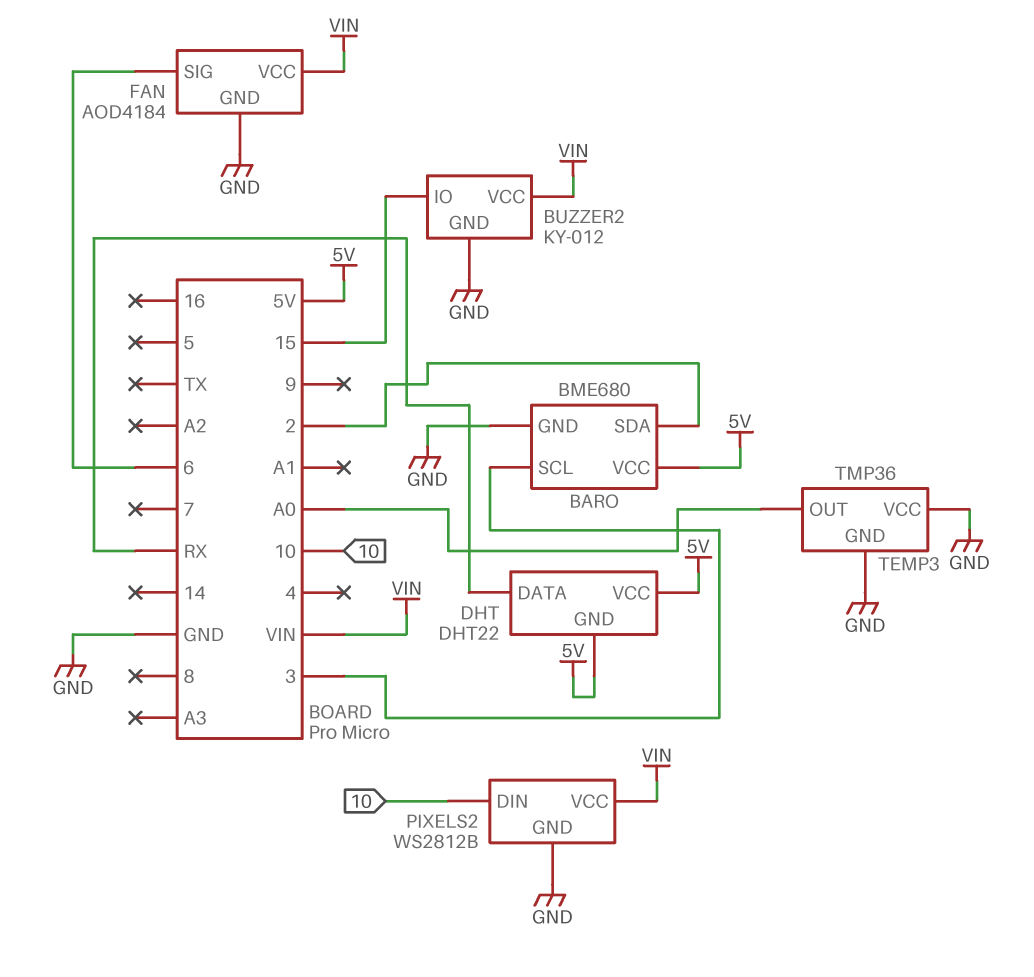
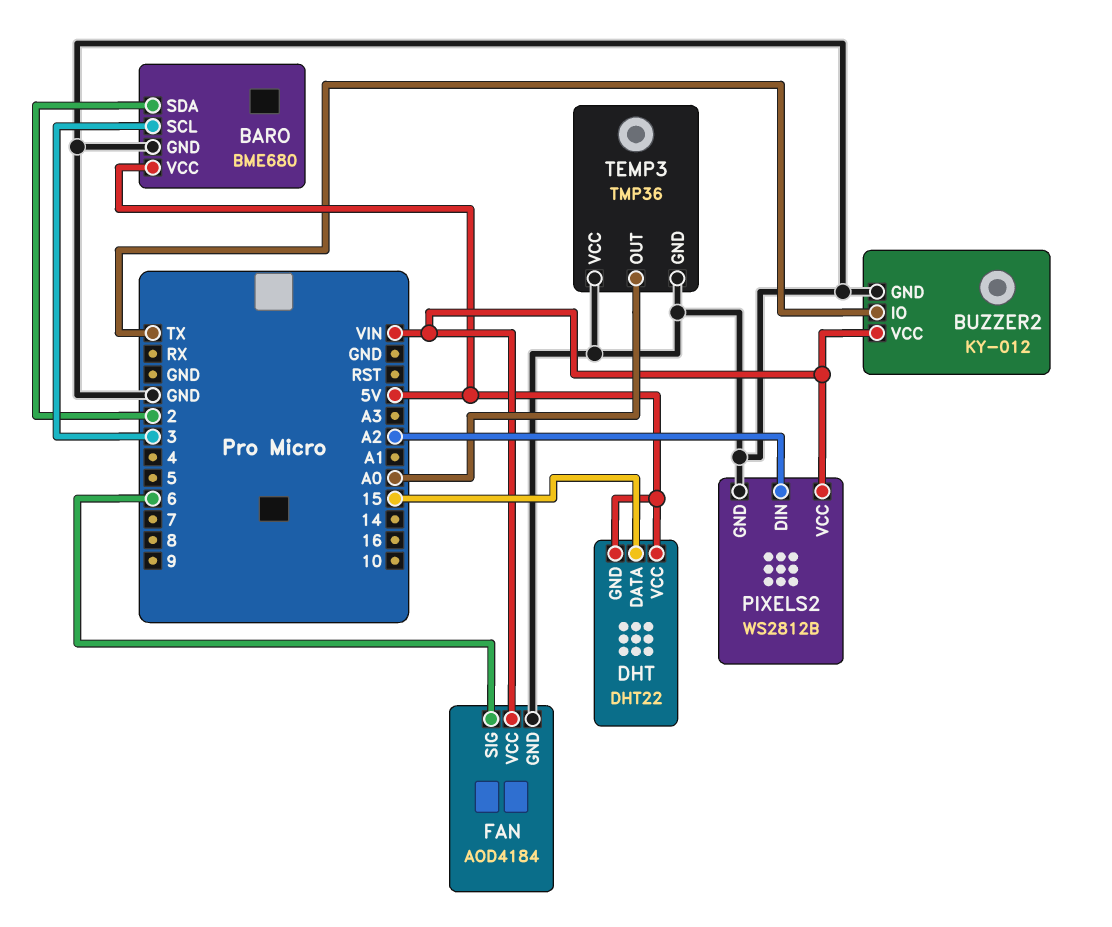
BUZZER2 pin IO: 15 -> TX
DHT pin DATA: RX -> 15
PIXELS2 pin DIN: 10 -> A2

